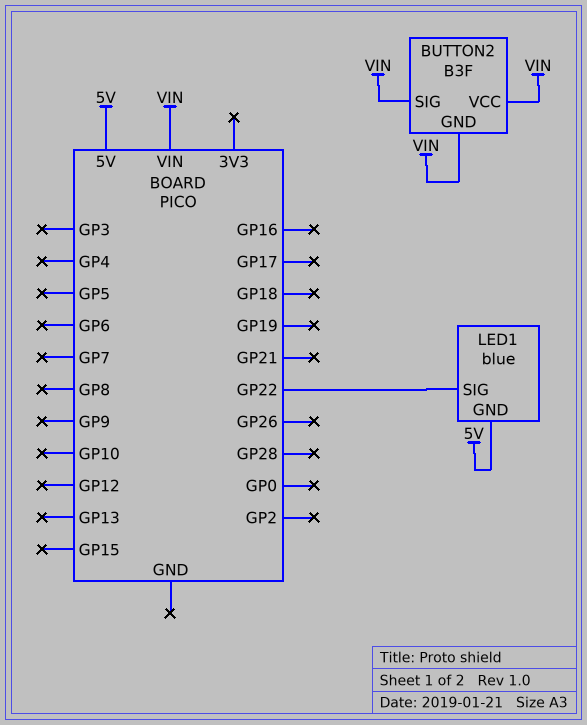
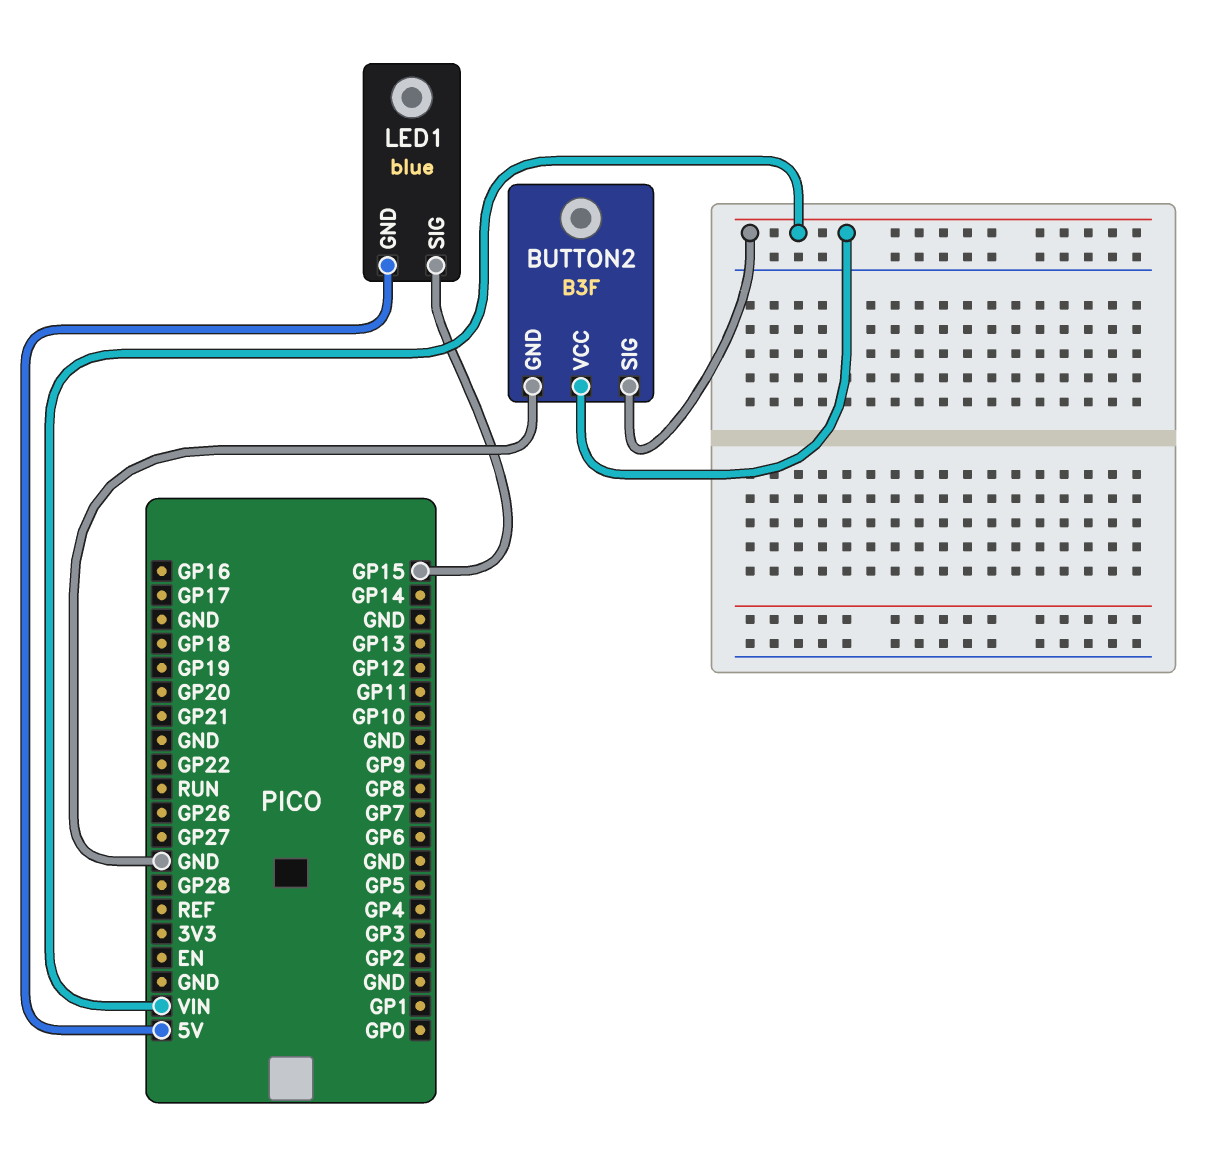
BUTTON2 pin GND: VIN -> GND
LED1 pin SIG: GP22 -> GP15

